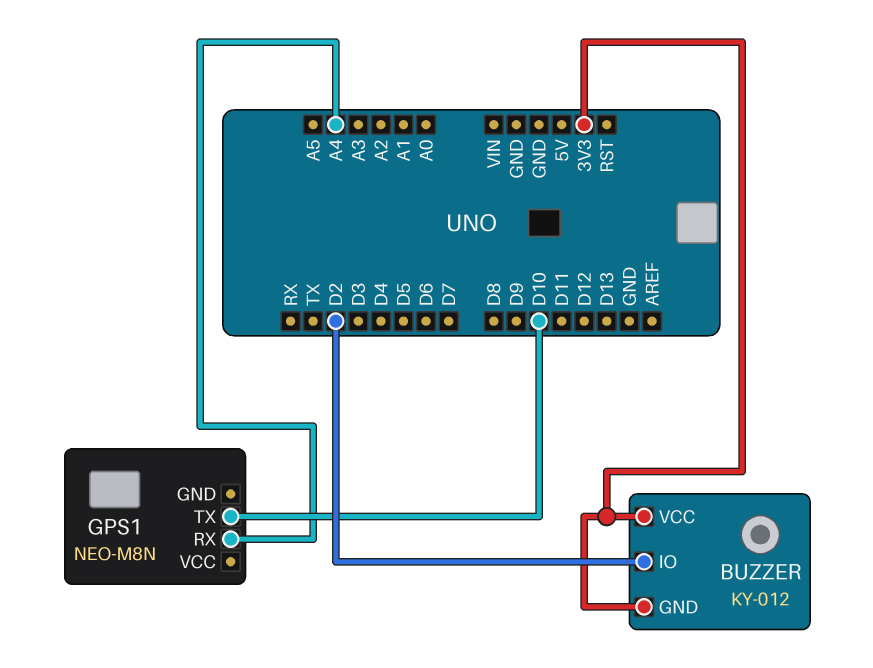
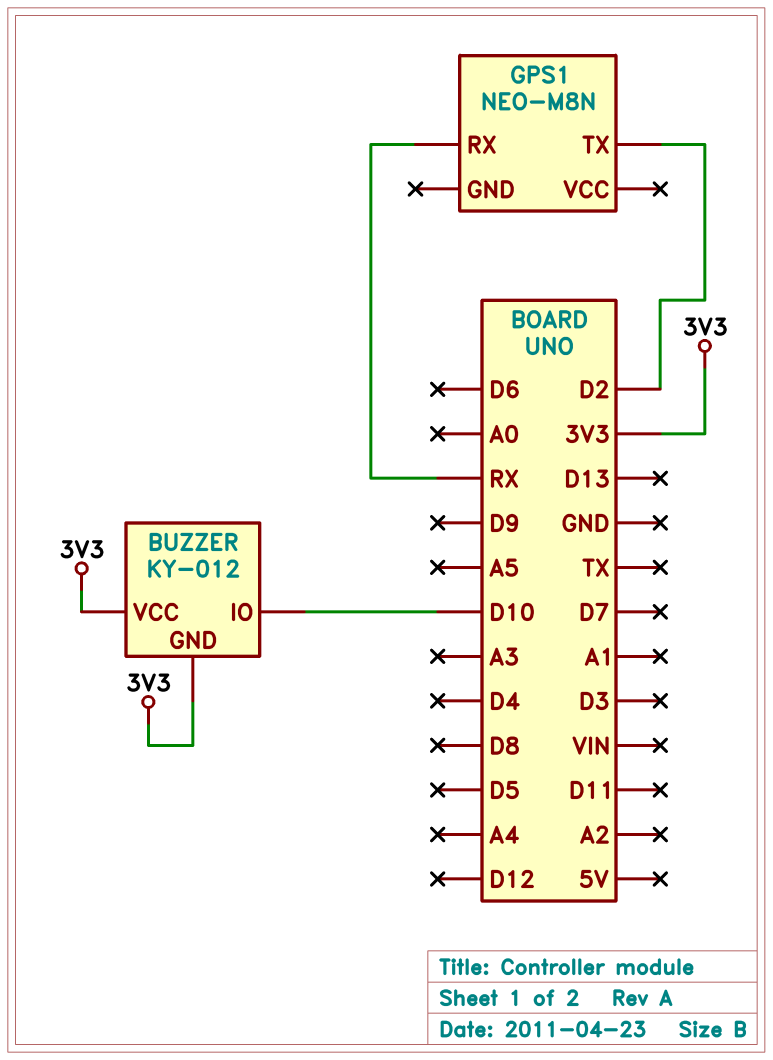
BUZZER pin IO: D2 -> D10
GPS1 pin RX: A4 -> RX
GPS1 pin TX: D10 -> D2

